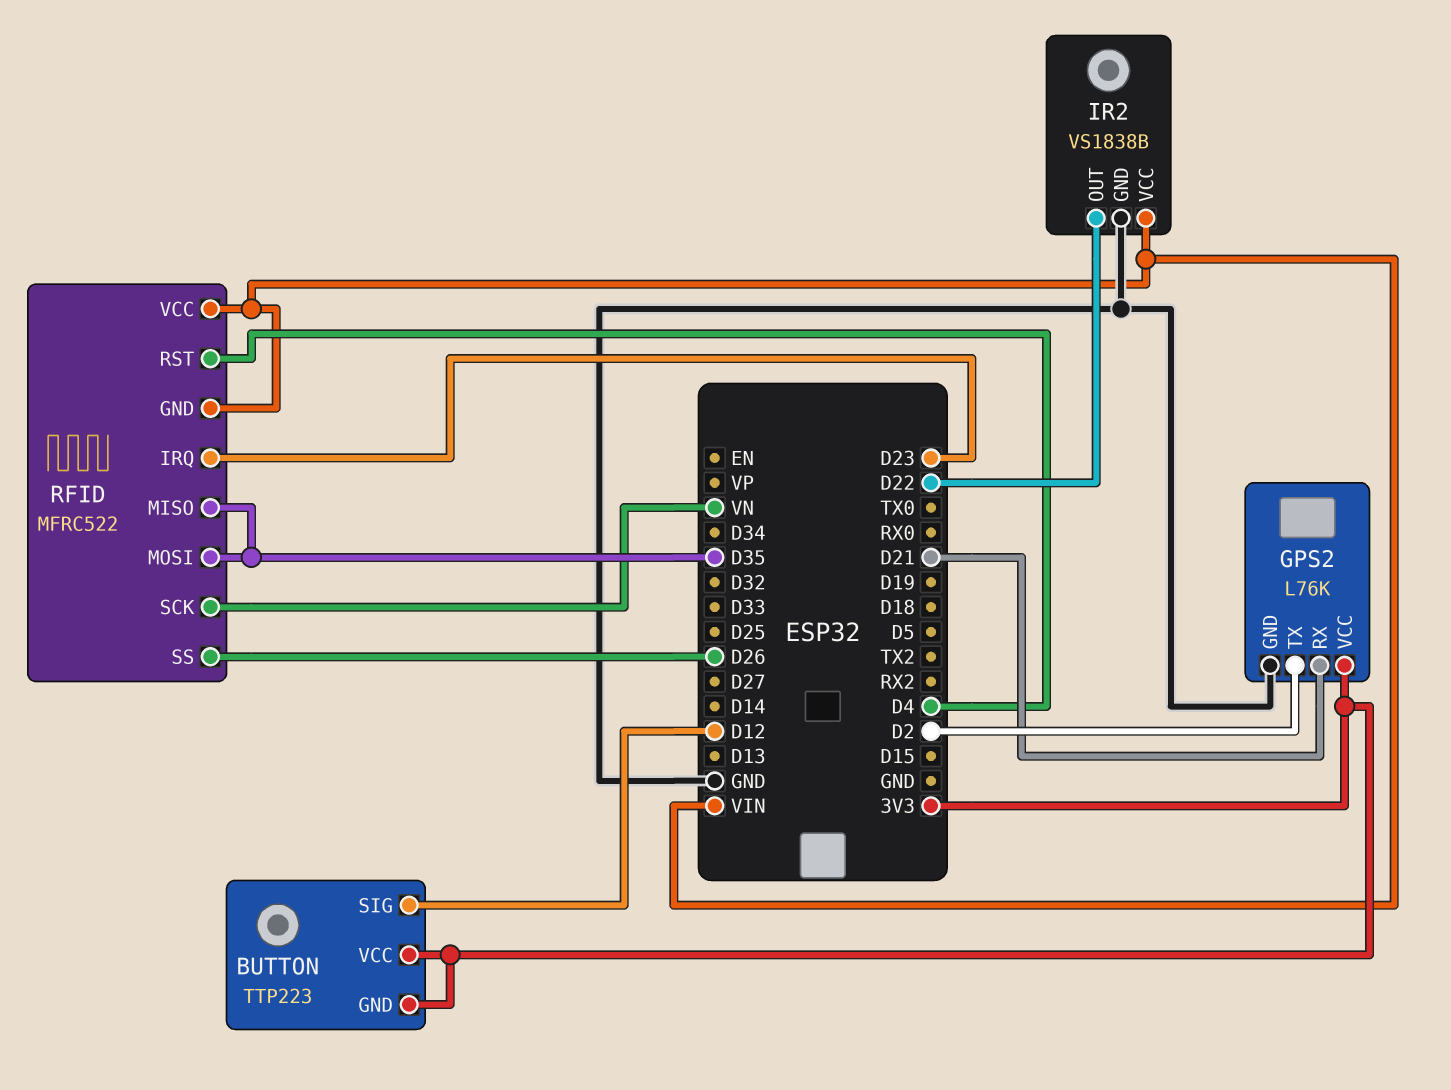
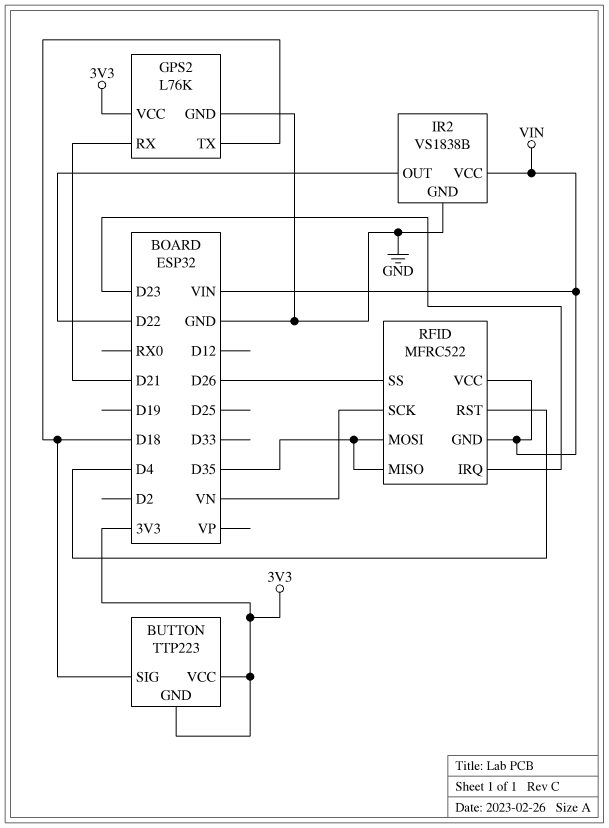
BUTTON pin SIG: D12 -> D18
GPS2 pin TX: D2 -> D18

